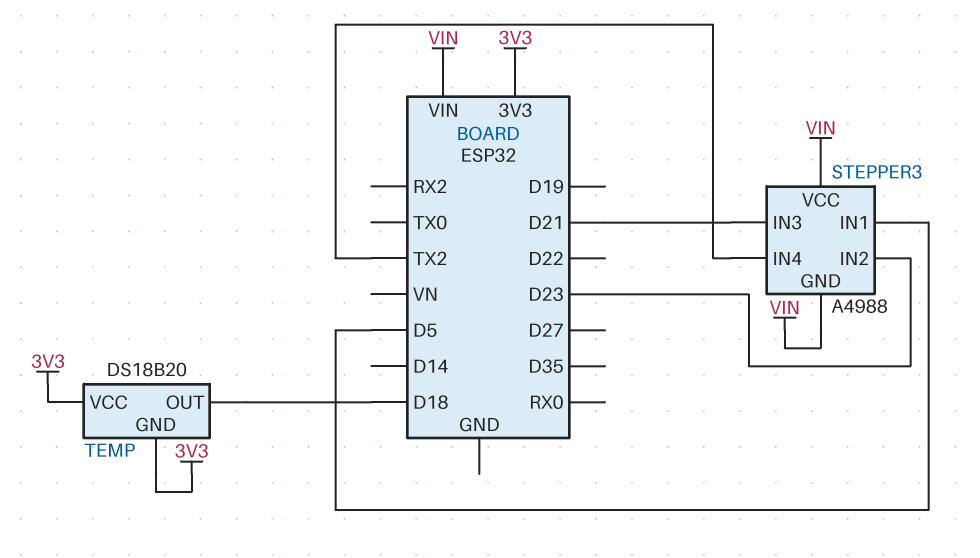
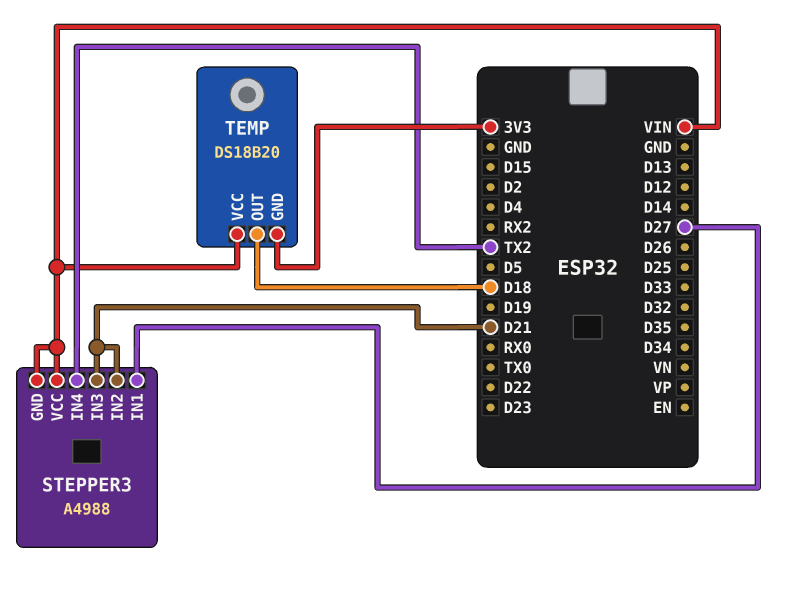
STEPPER3 pin IN1: D5 -> D27
STEPPER3 pin IN2: D23 -> D21
TEMP pin VCC: 3V3 -> VIN

